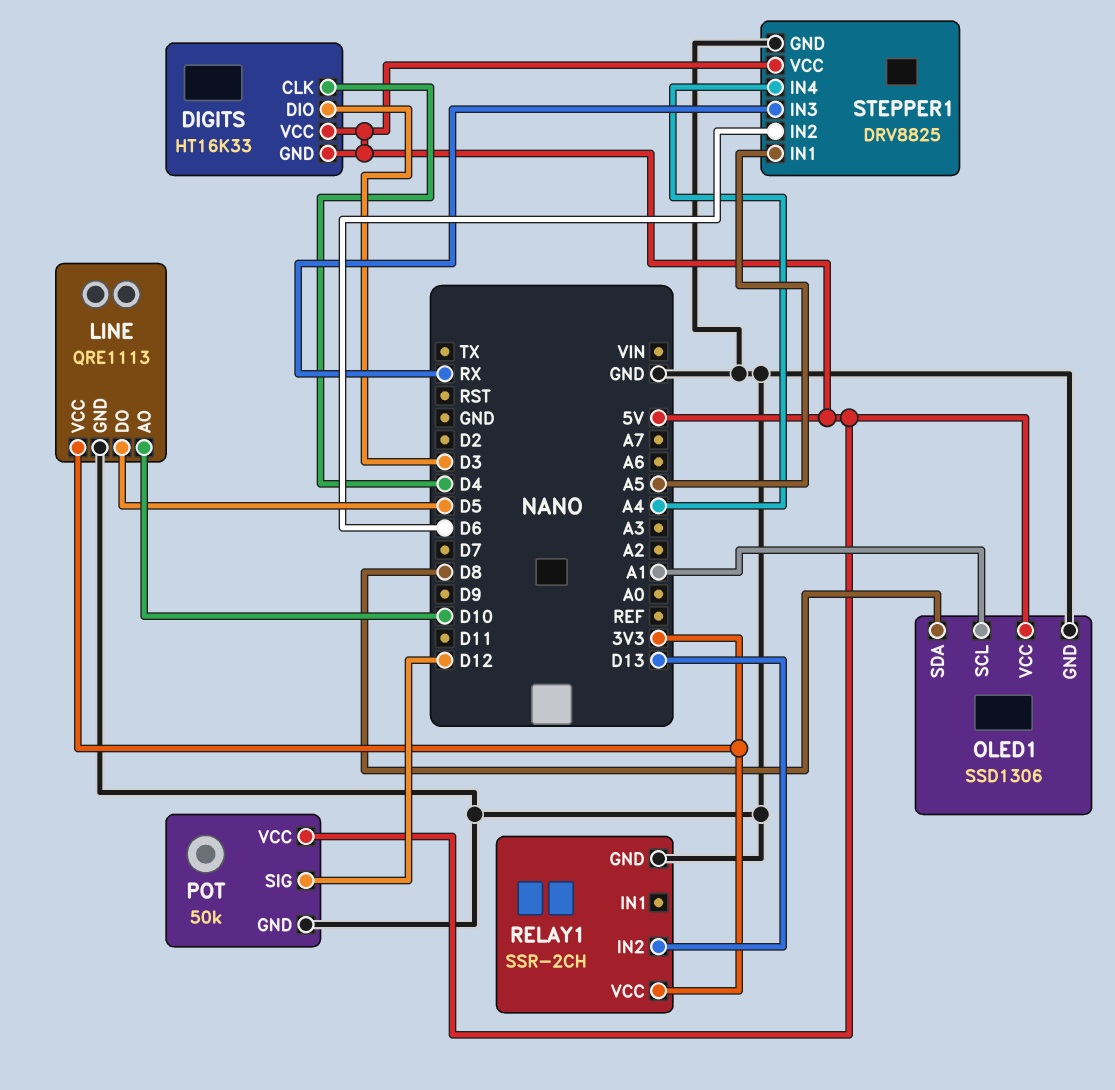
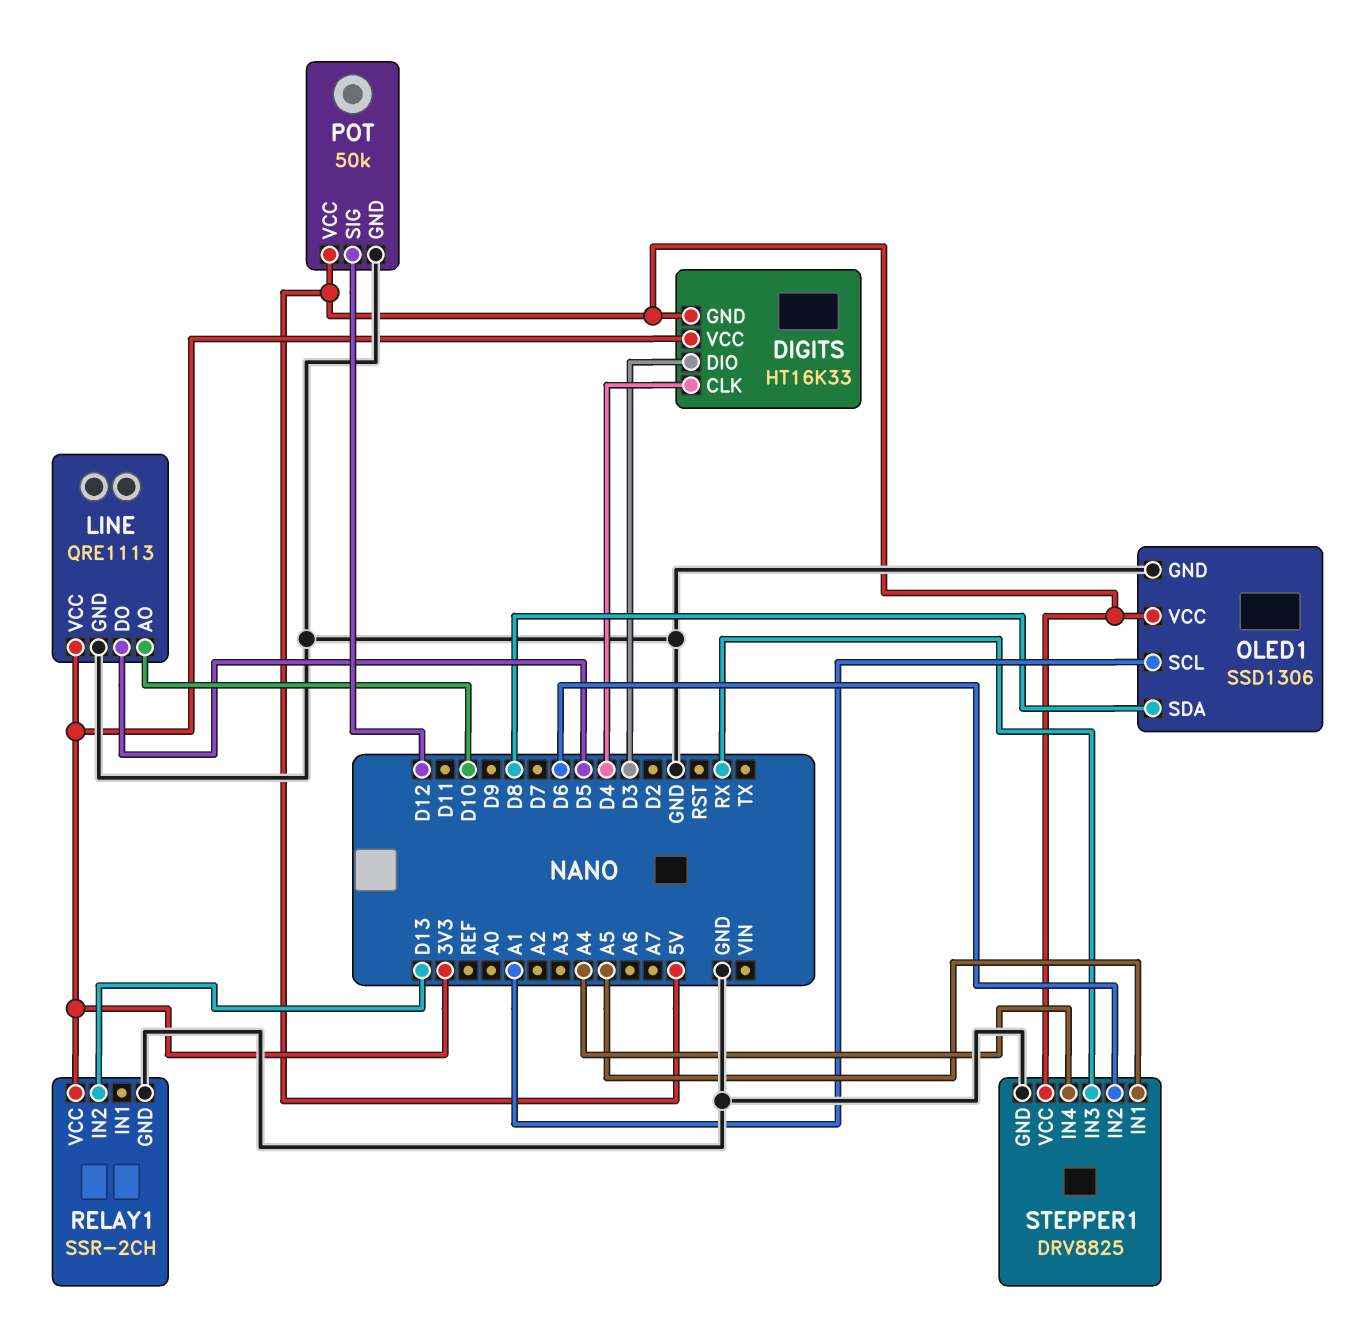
DIGITS pin VCC: 5V -> 3V3

